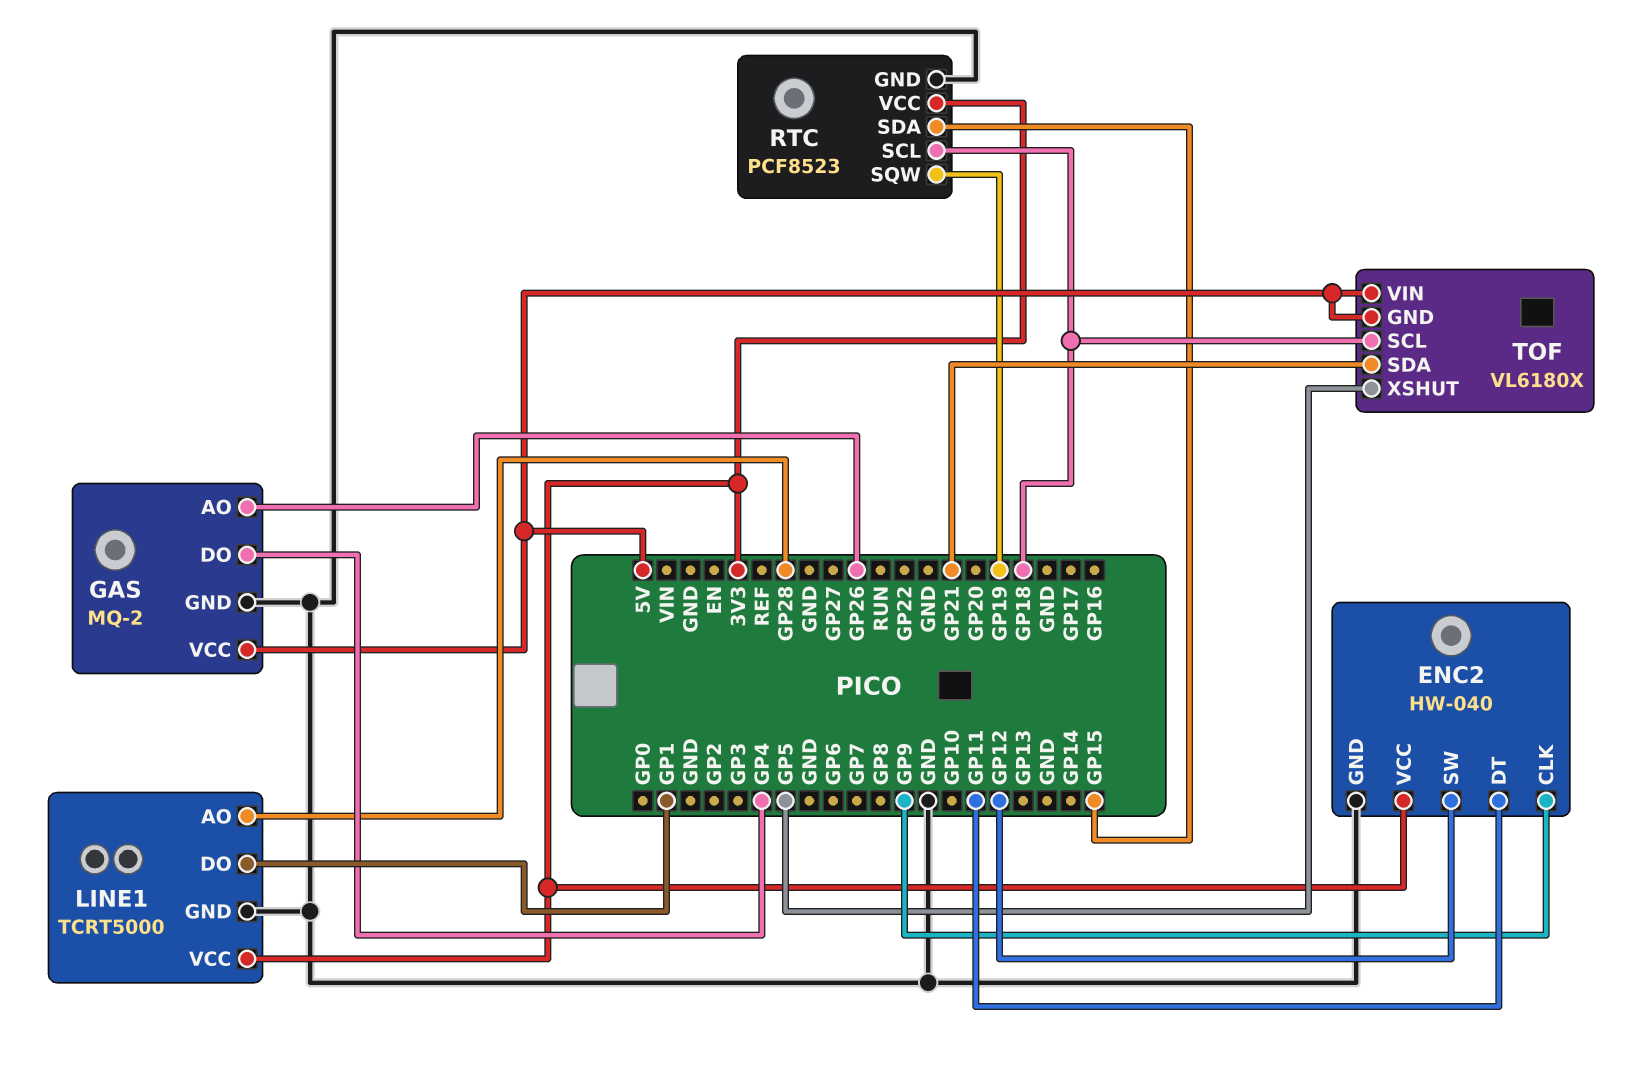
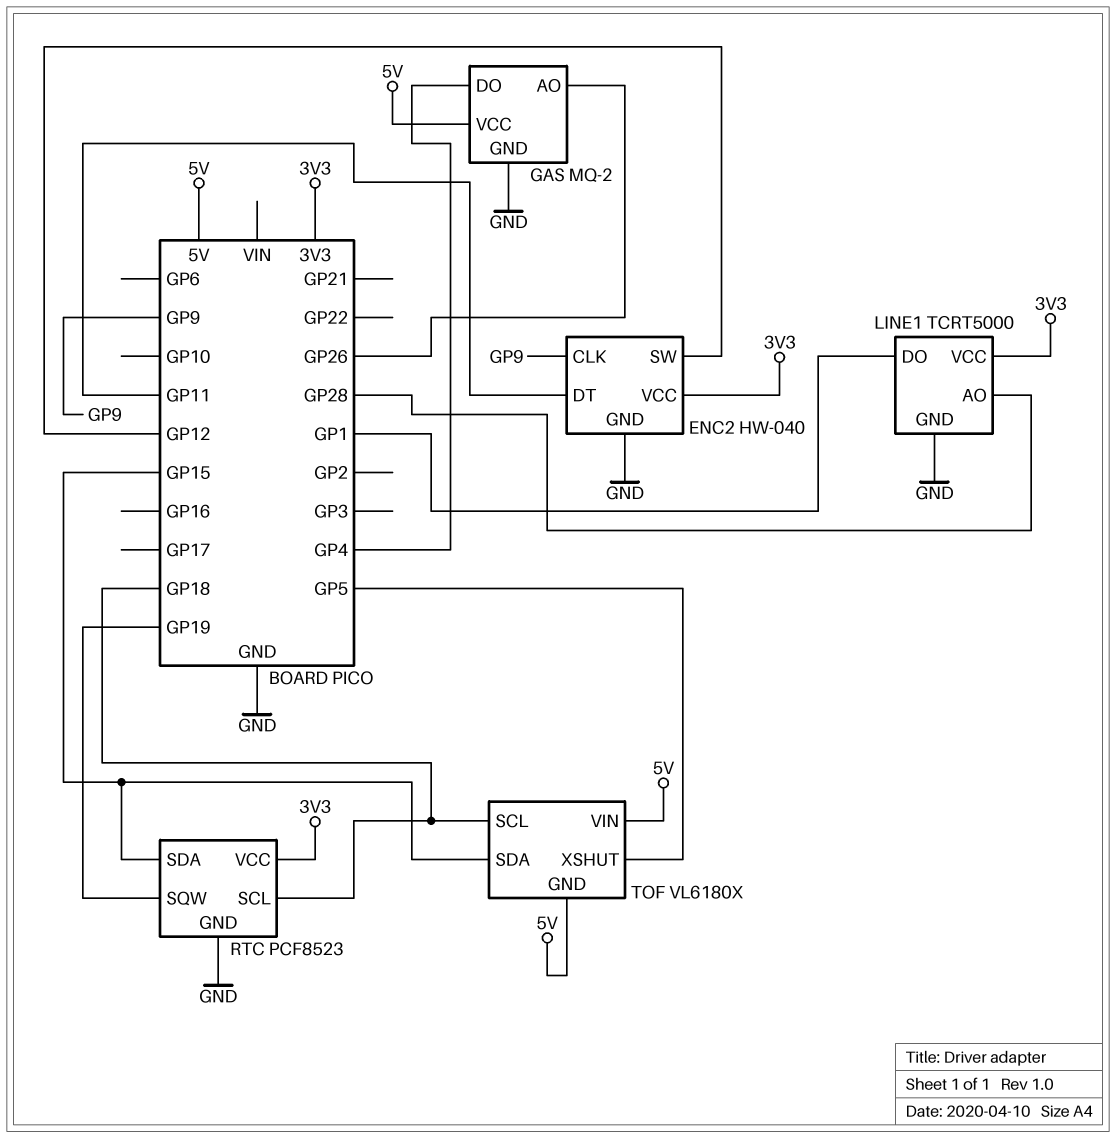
TOF pin SDA: GP21 -> GP15

